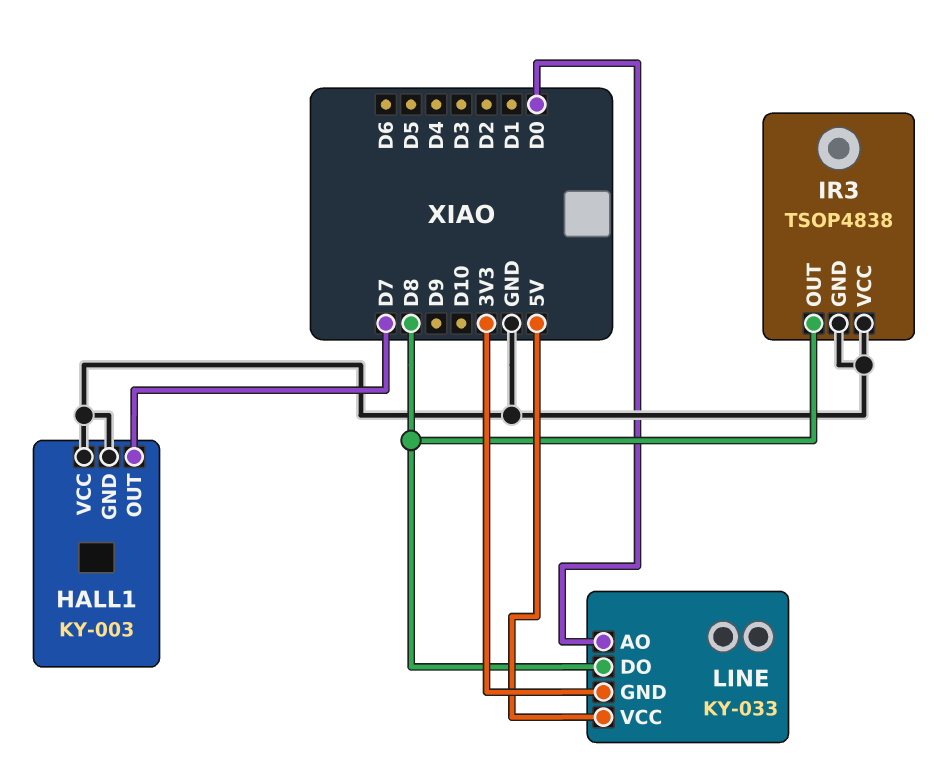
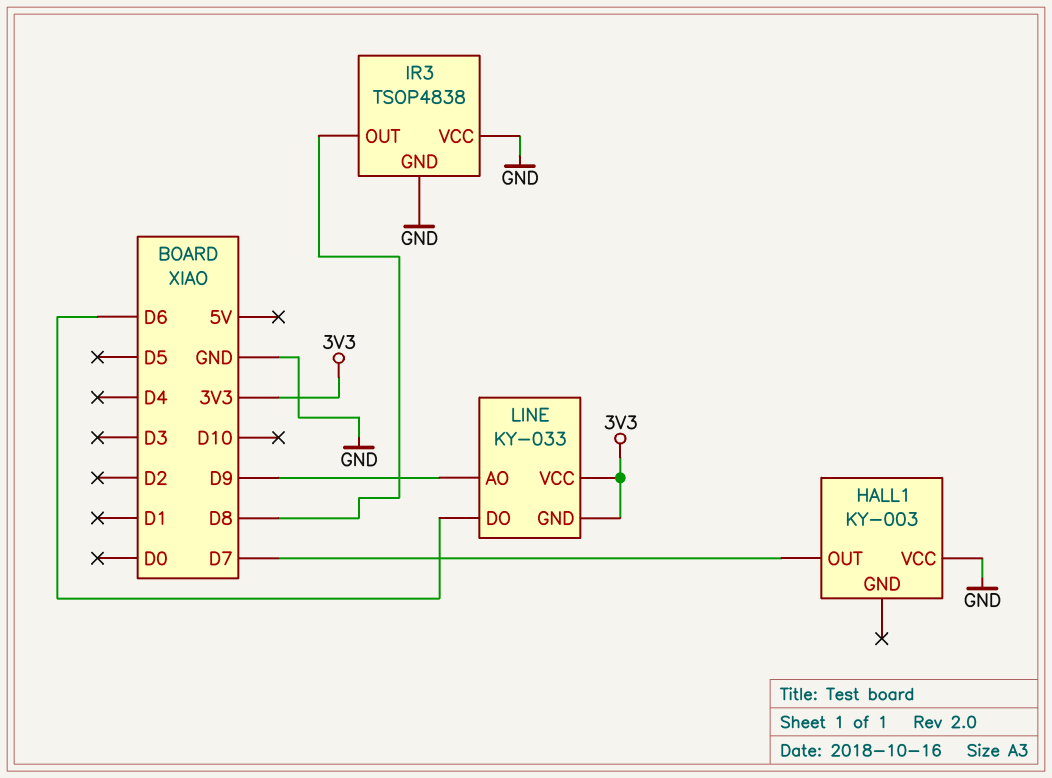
HALL1 pin GND: GND -> none
LINE pin AO: D0 -> D9
LINE pin DO: D8 -> D6
LINE pin VCC: 5V -> 3V3

